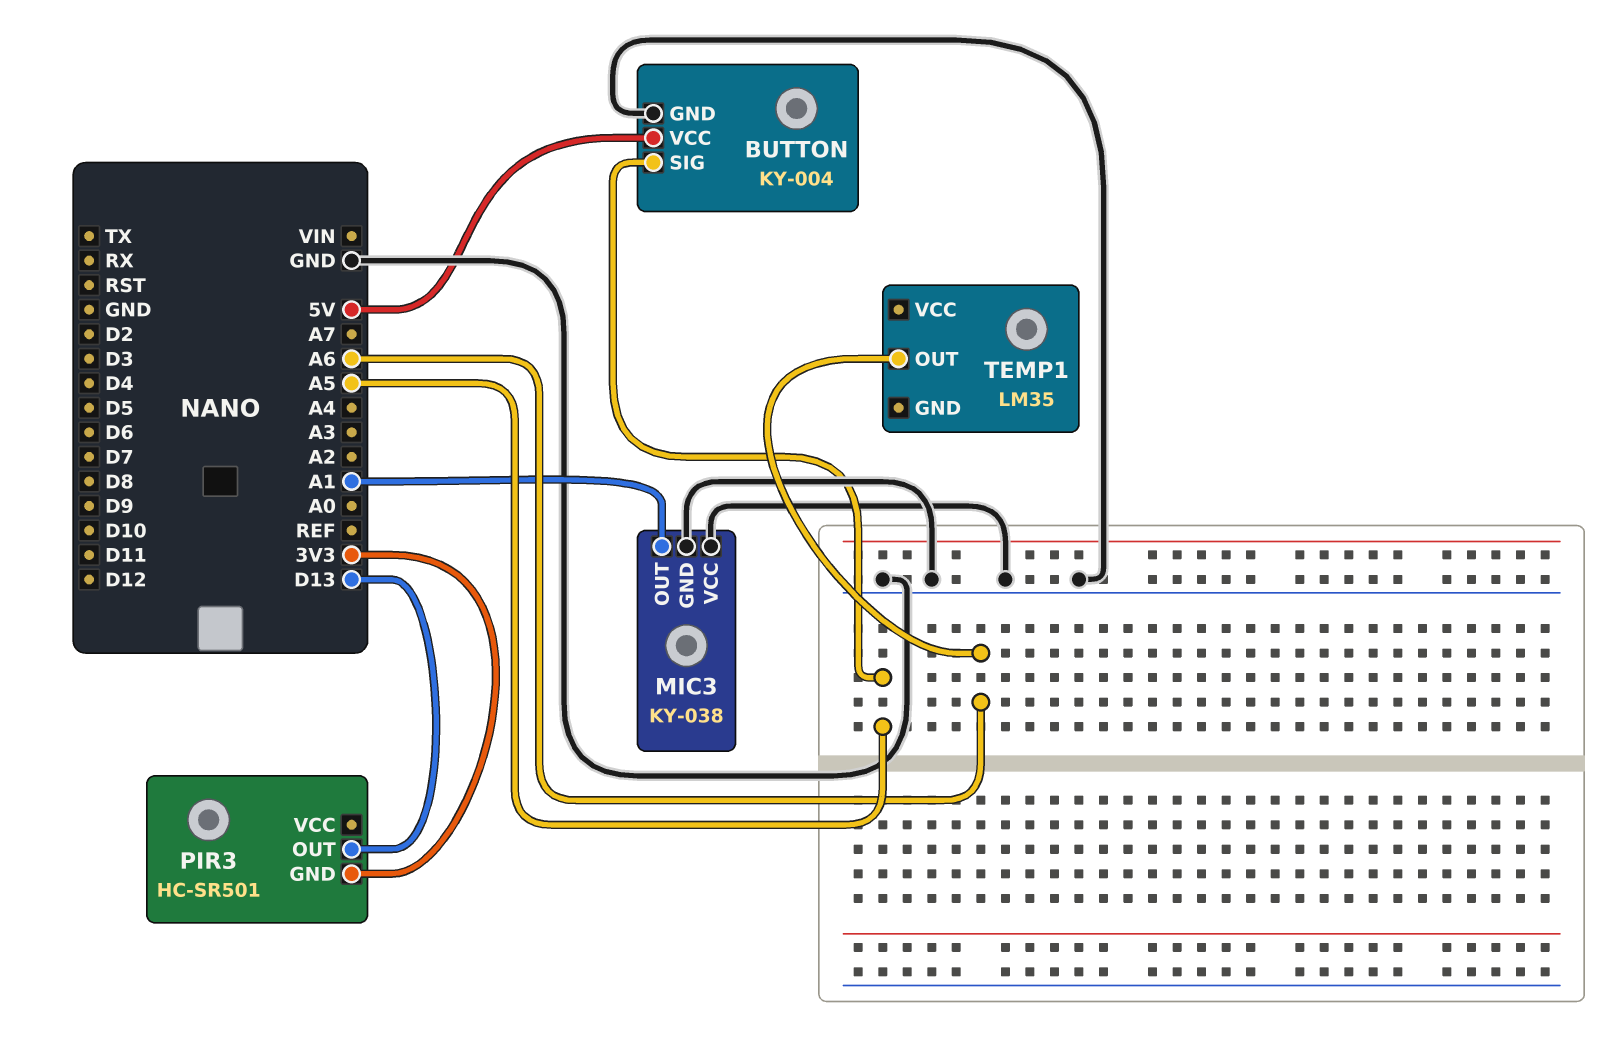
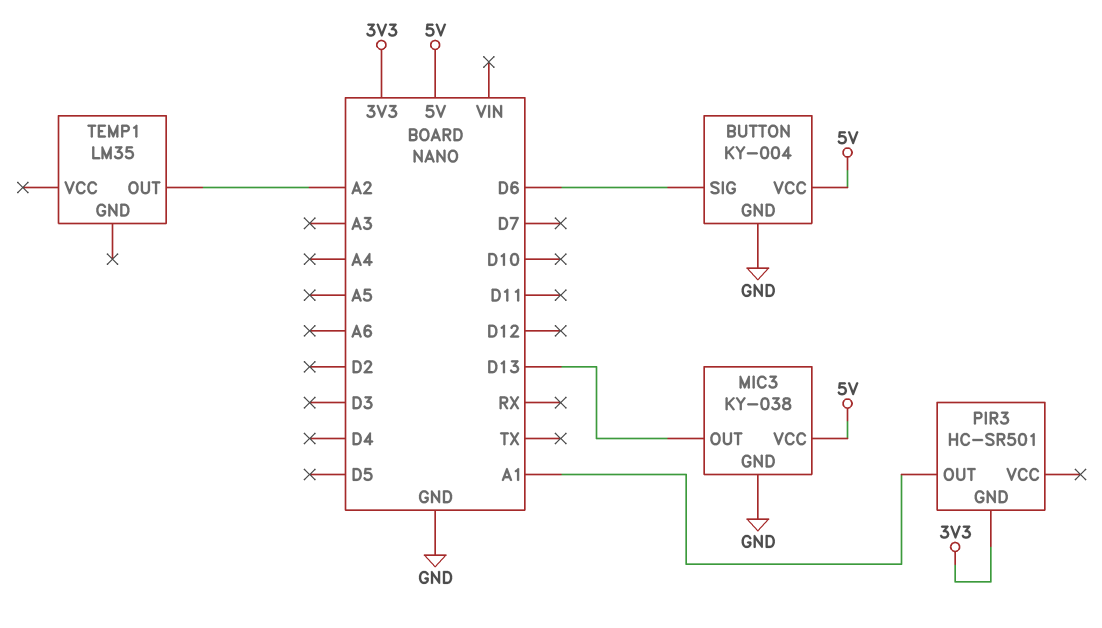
BUTTON pin SIG: A5 -> D6
MIC3 pin OUT: A1 -> D13
MIC3 pin VCC: GND -> 5V
PIR3 pin OUT: D13 -> A1
TEMP1 pin OUT: A6 -> A2

